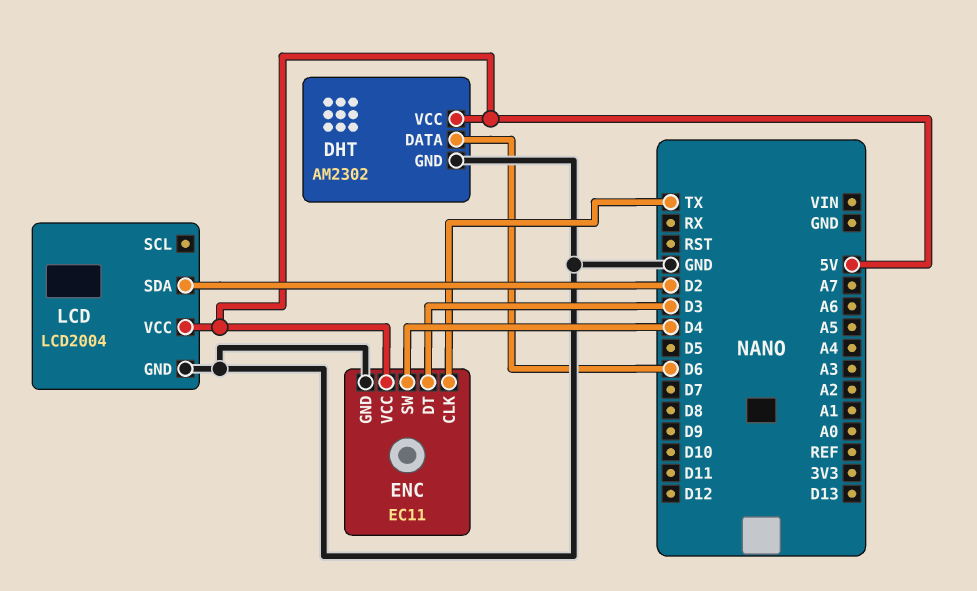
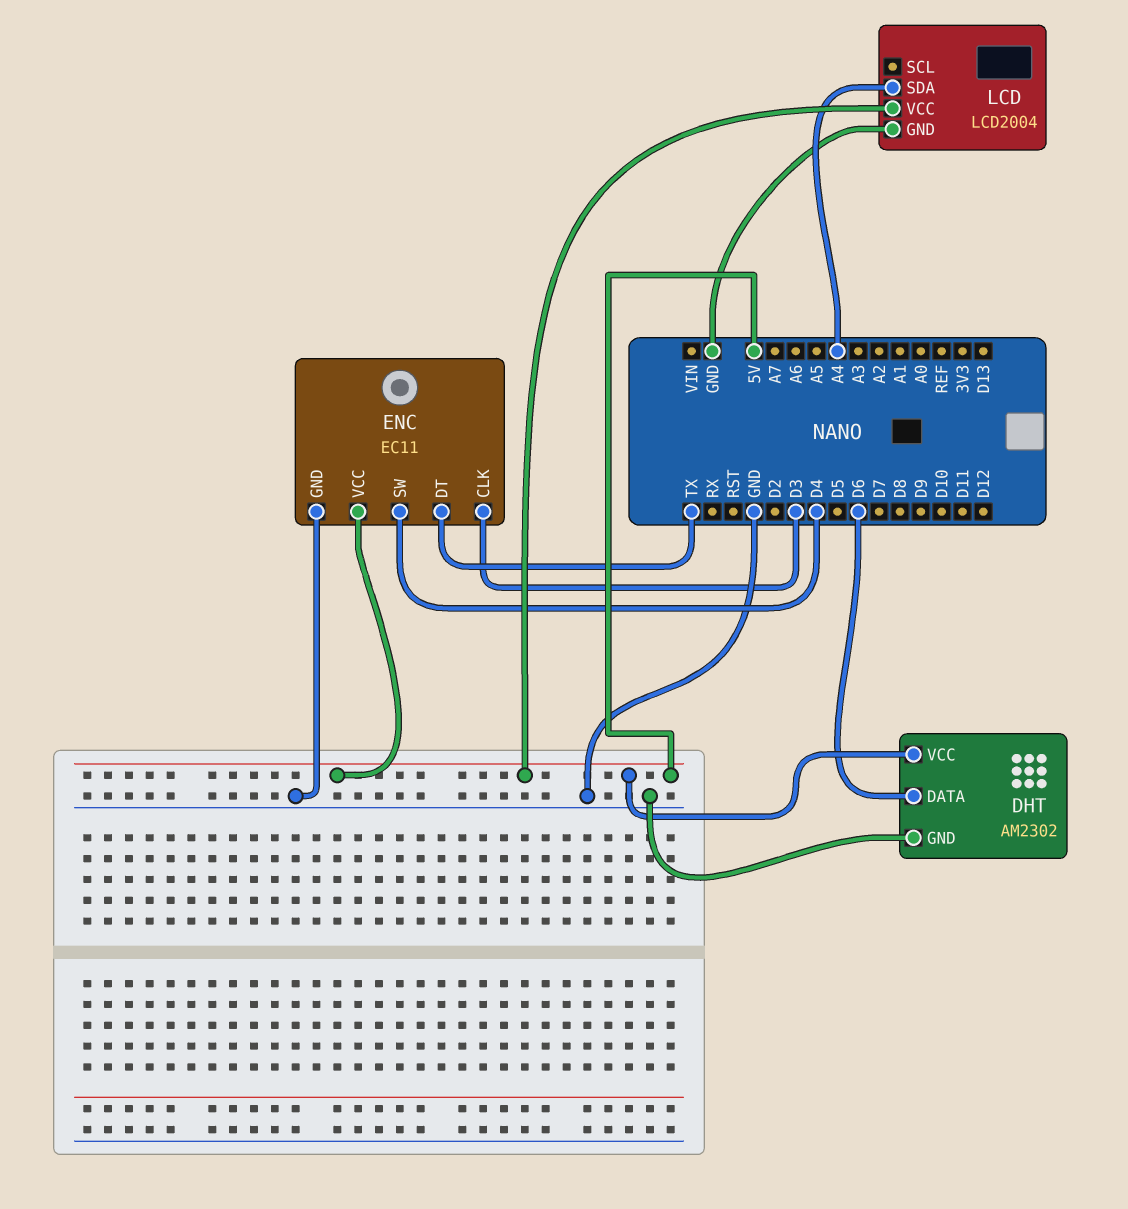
ENC pin CLK: TX -> D3
ENC pin DT: D3 -> TX
LCD pin SDA: D2 -> A4

